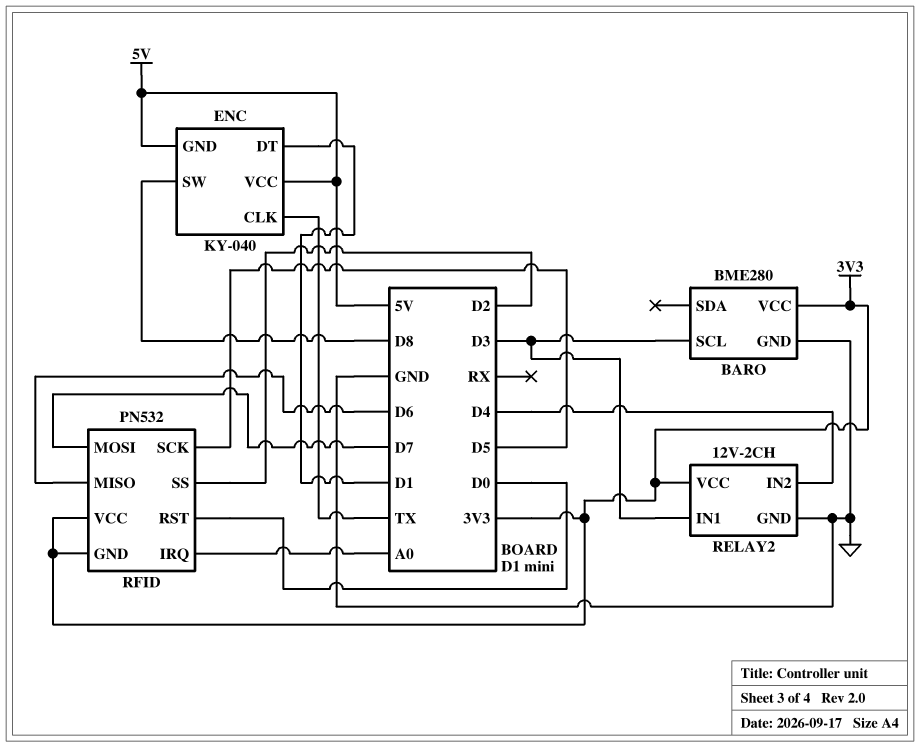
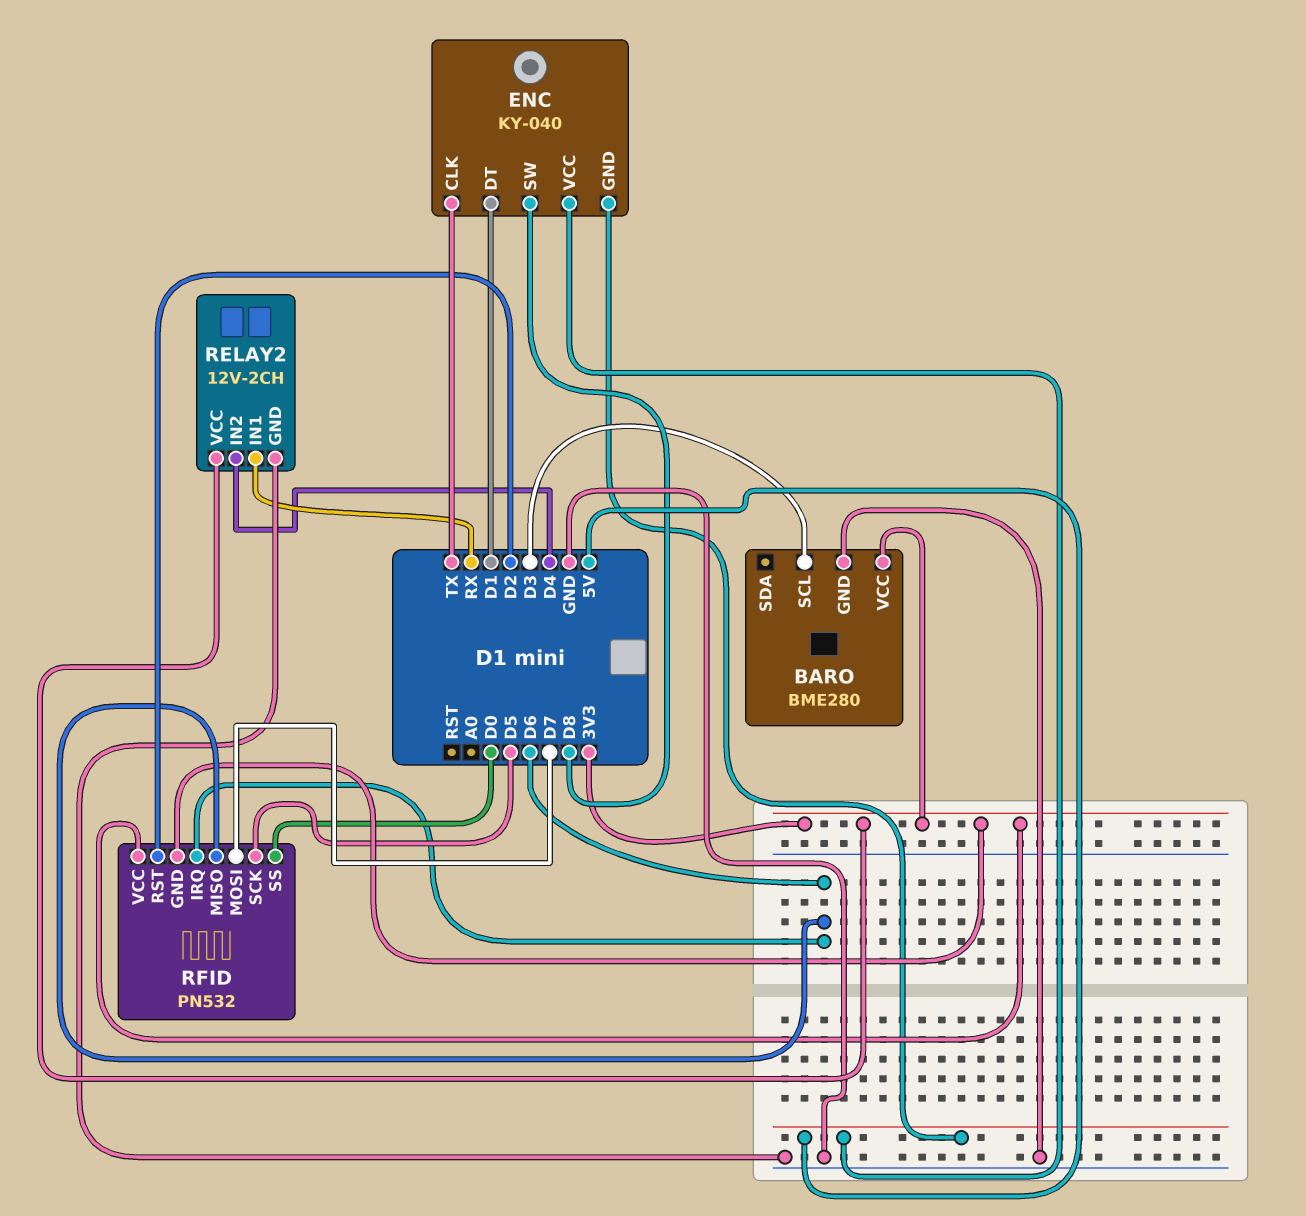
RELAY2 pin IN1: D3 -> RX
RFID pin IRQ: A0 -> D6
RFID pin RST: D0 -> D2
RFID pin SS: D2 -> D0

